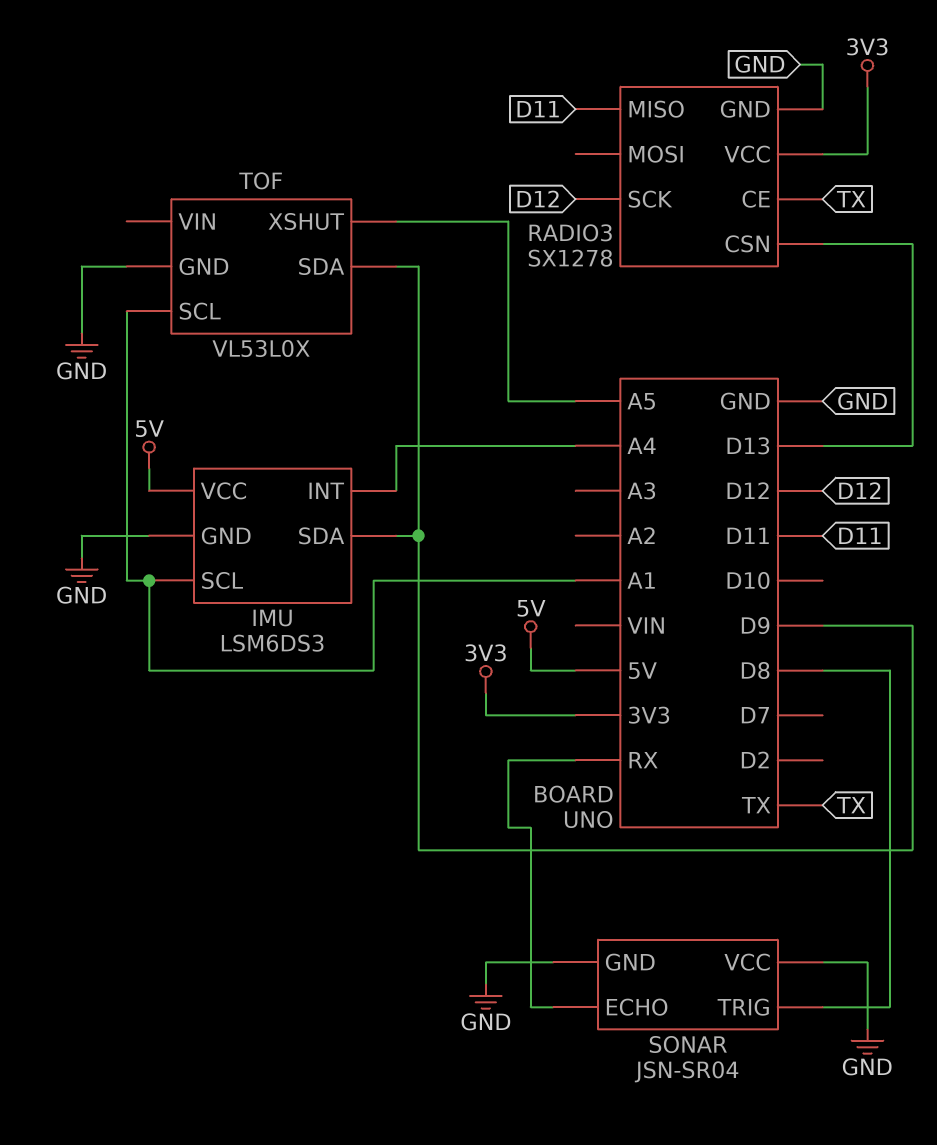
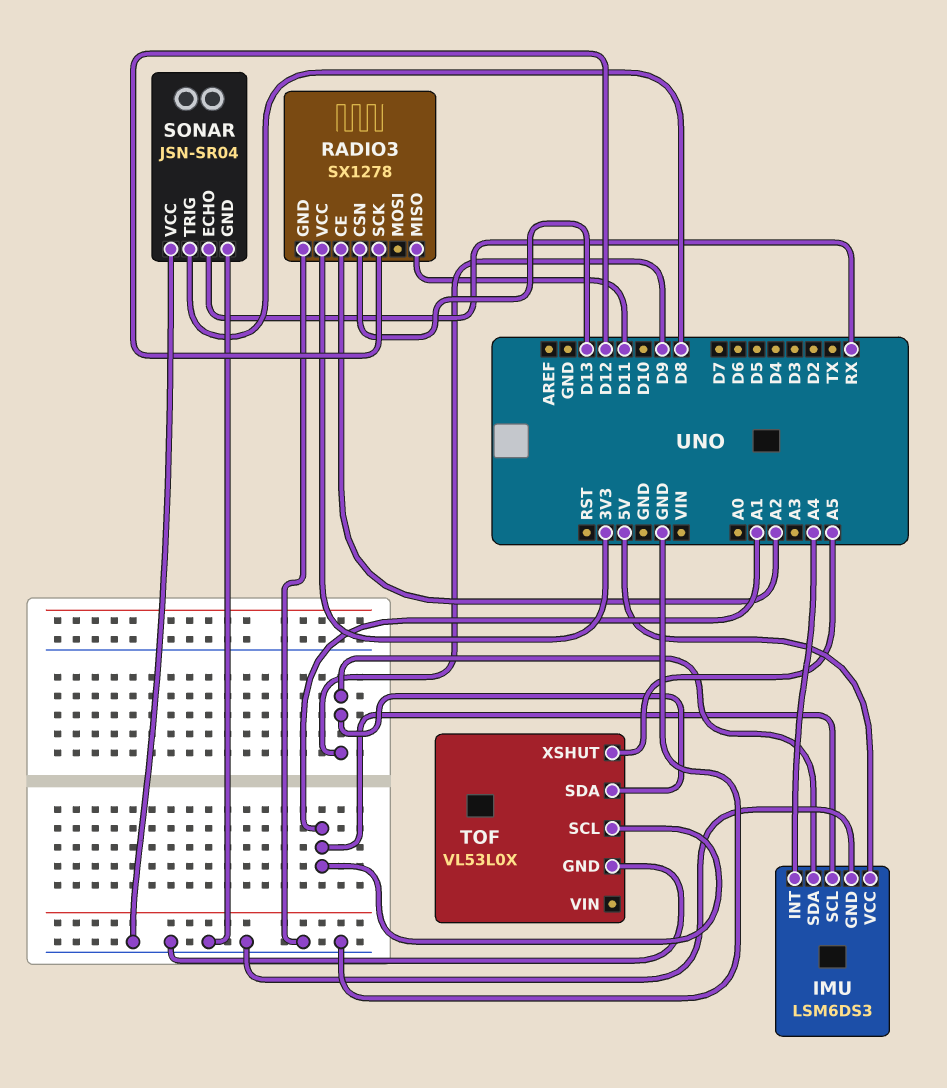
RADIO3 pin CE: TX -> A2

